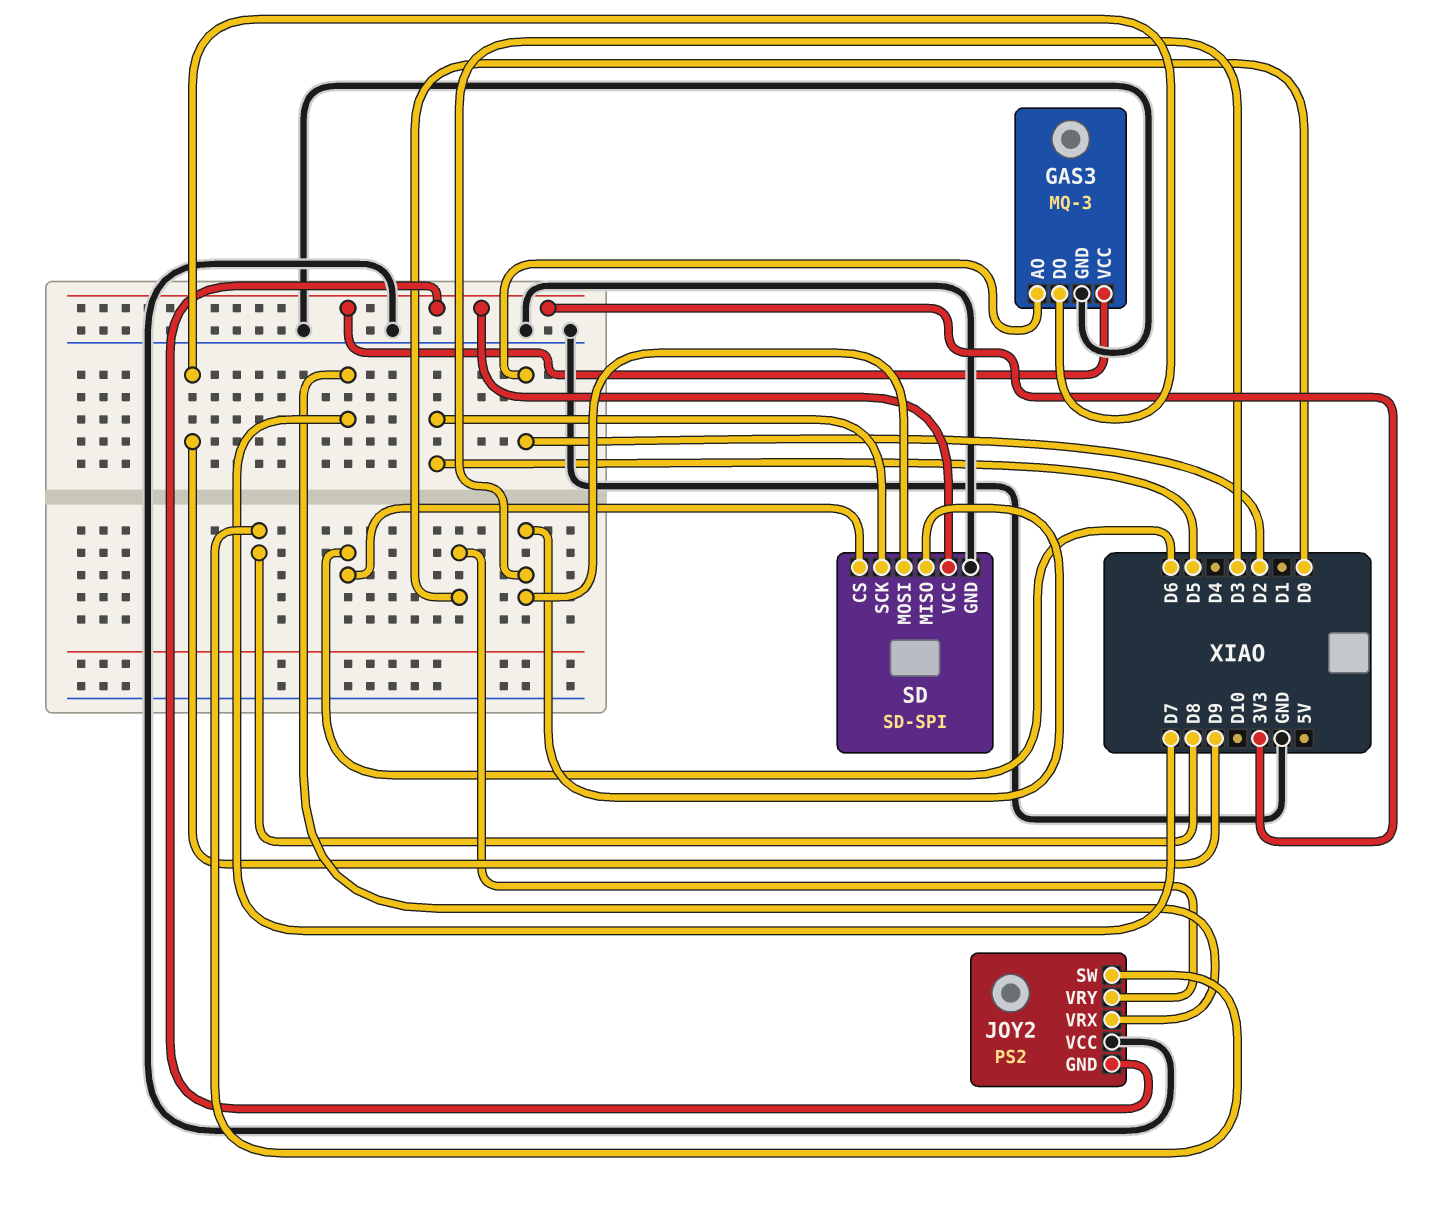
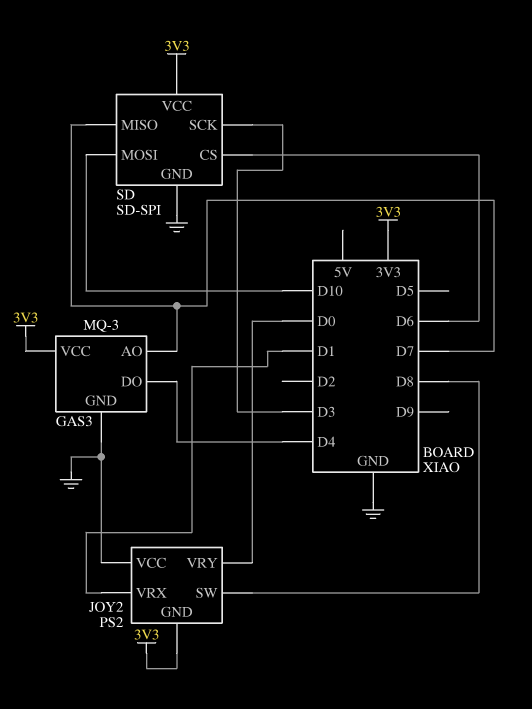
GAS3 pin AO: D2 -> D7
GAS3 pin DO: D9 -> D4
JOY2 pin VRX: D7 -> D1
SD pin MISO: D3 -> D7
SD pin MOSI: D3 -> D10
SD pin SCK: D5 -> D3

